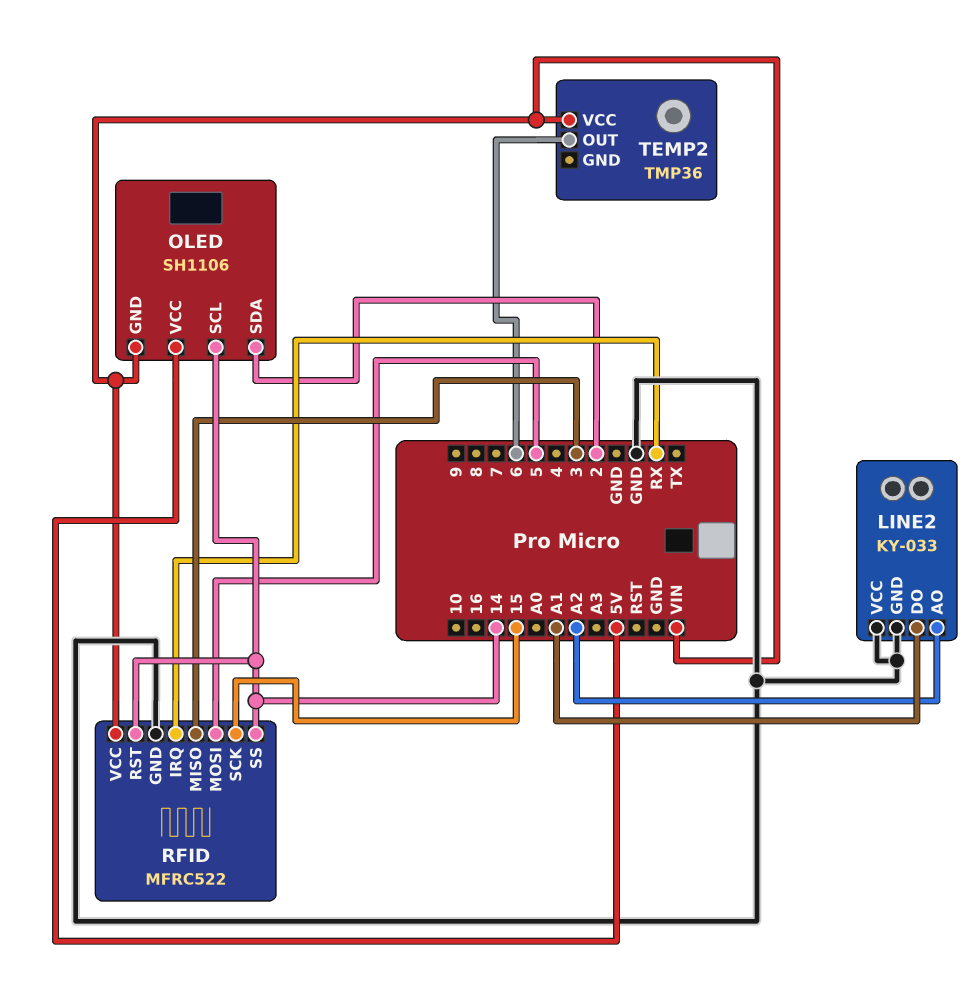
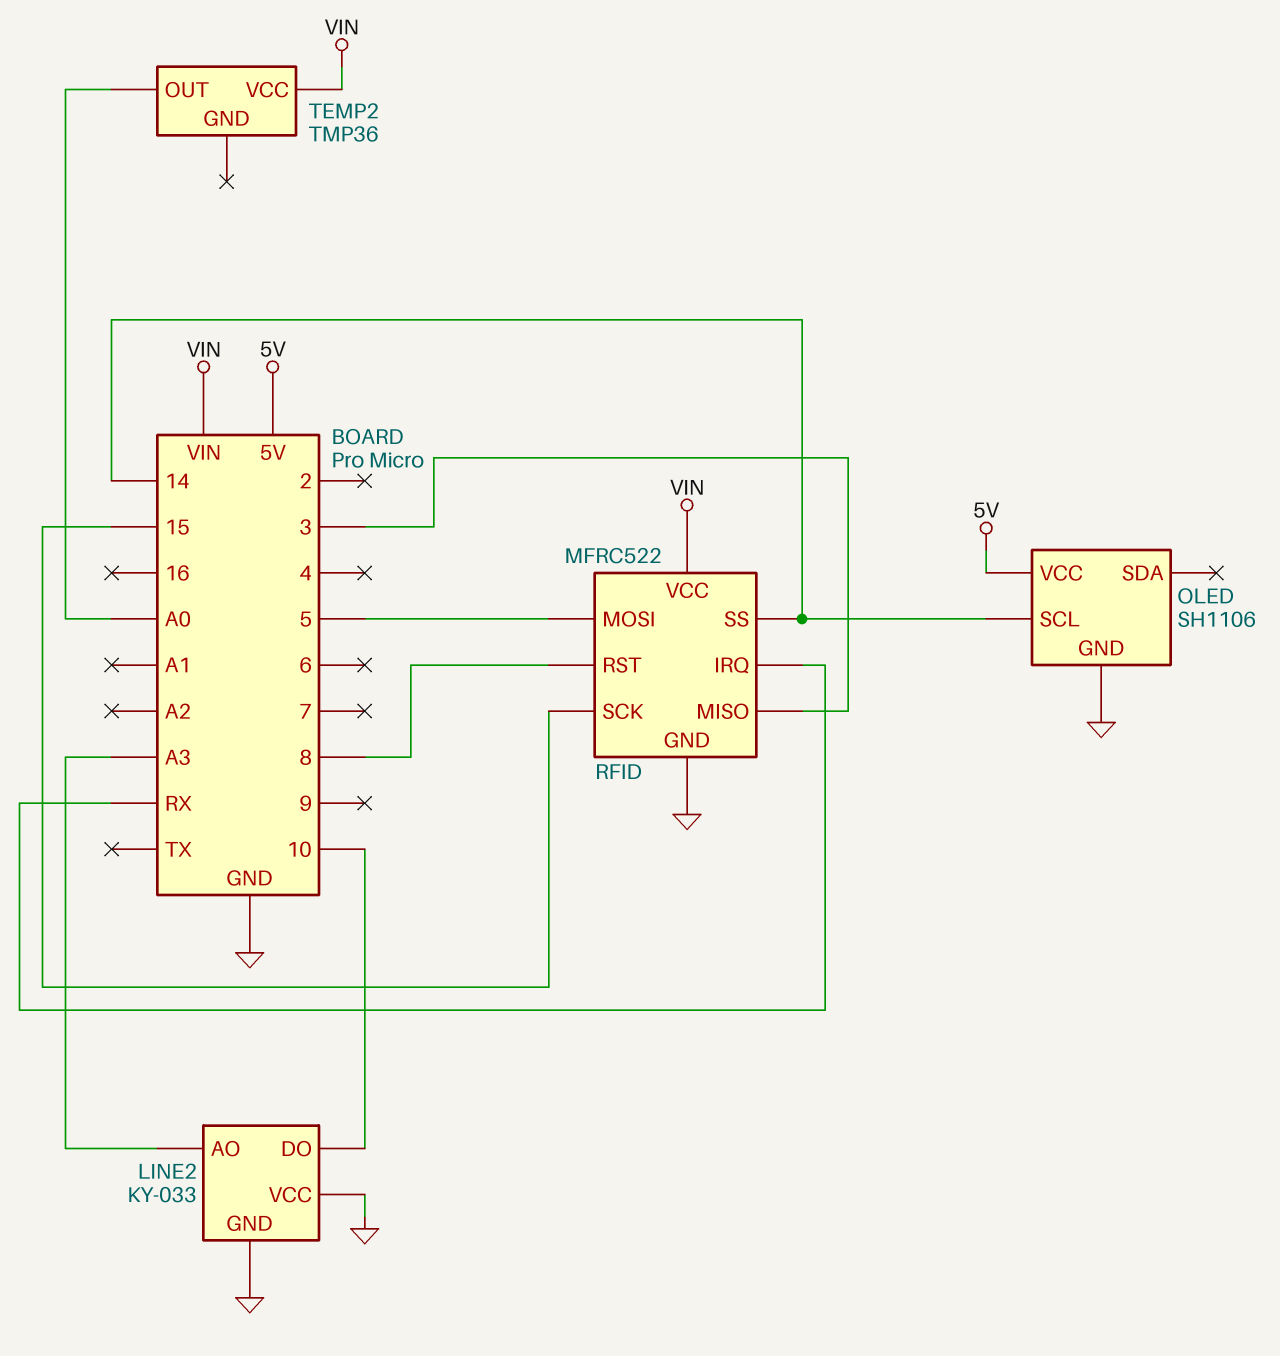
LINE2 pin AO: A2 -> A3
LINE2 pin DO: A1 -> 10
OLED pin GND: VIN -> GND
OLED pin SDA: 2 -> none
RFID pin RST: 14 -> 8
TEMP2 pin OUT: 6 -> A0

